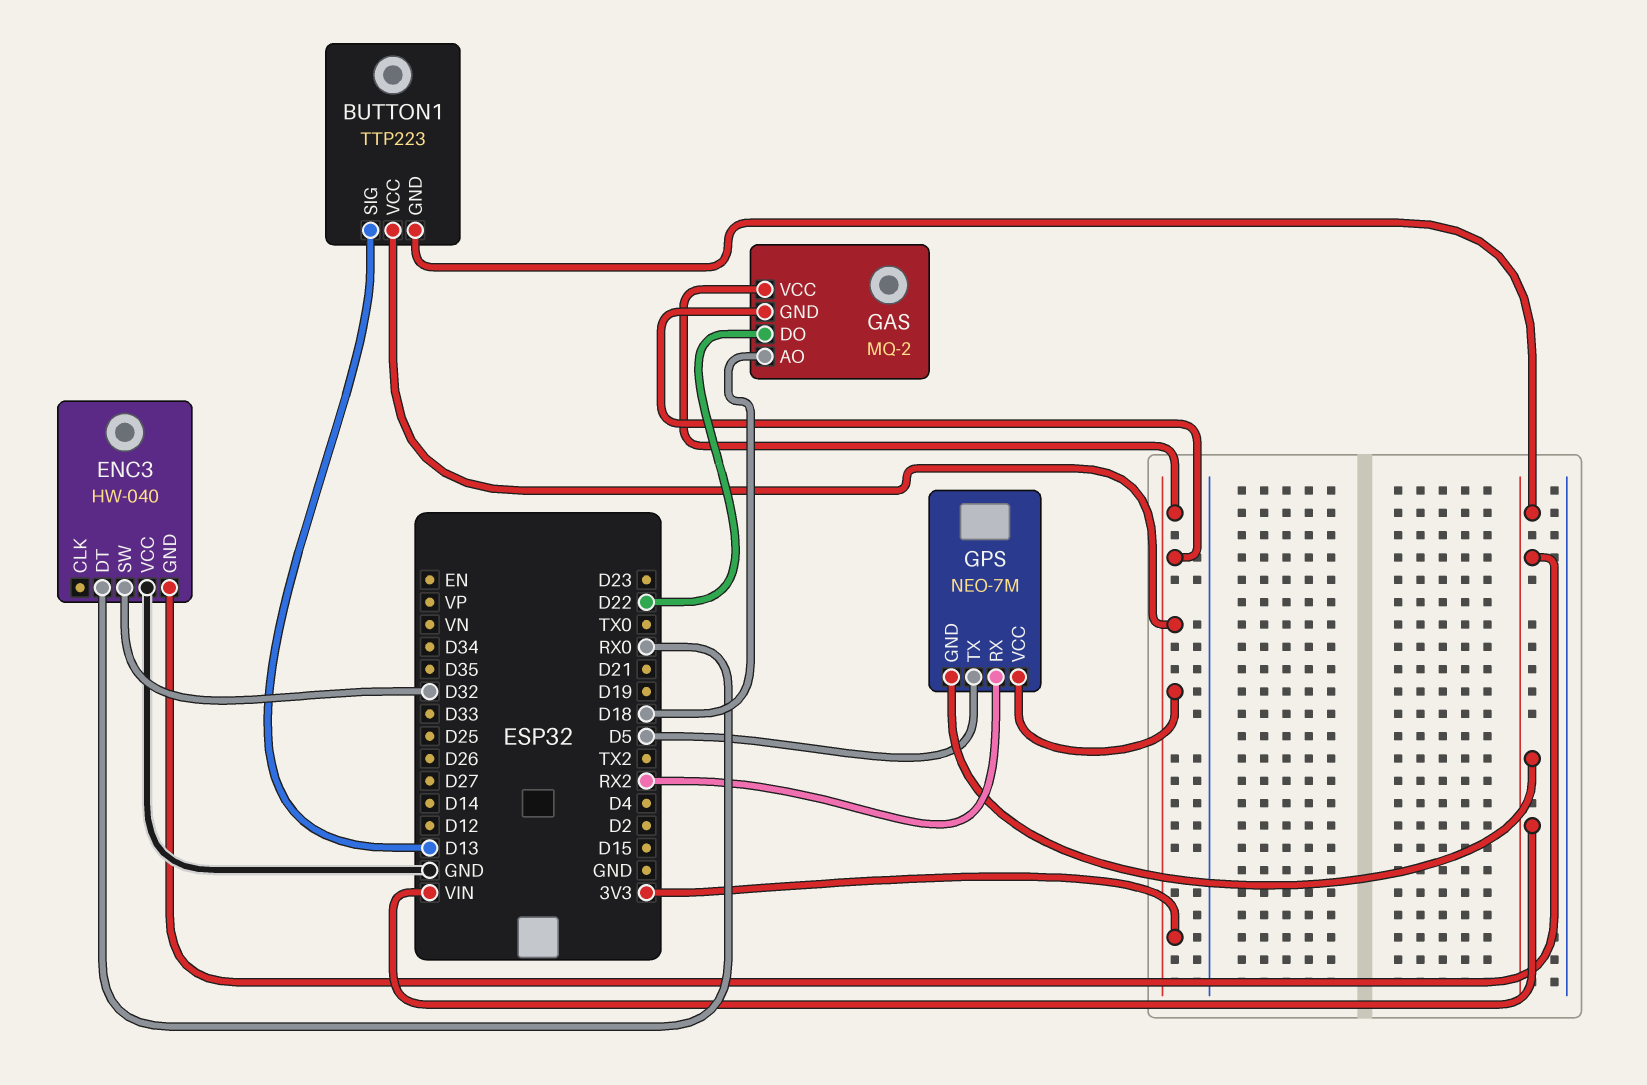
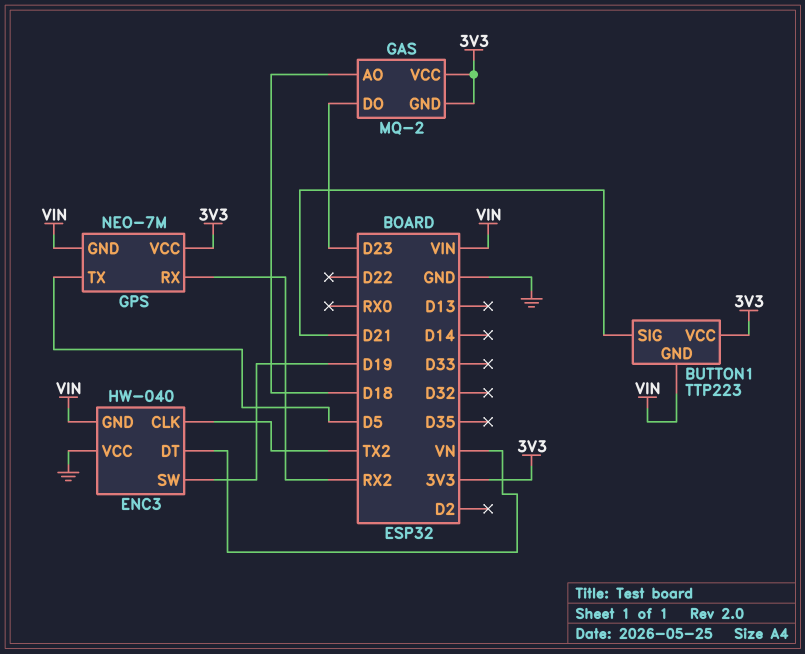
BUTTON1 pin SIG: D13 -> D21
ENC3 pin CLK: none -> TX2
ENC3 pin DT: RX0 -> VN
ENC3 pin SW: D32 -> D19
GAS pin DO: D22 -> D23

